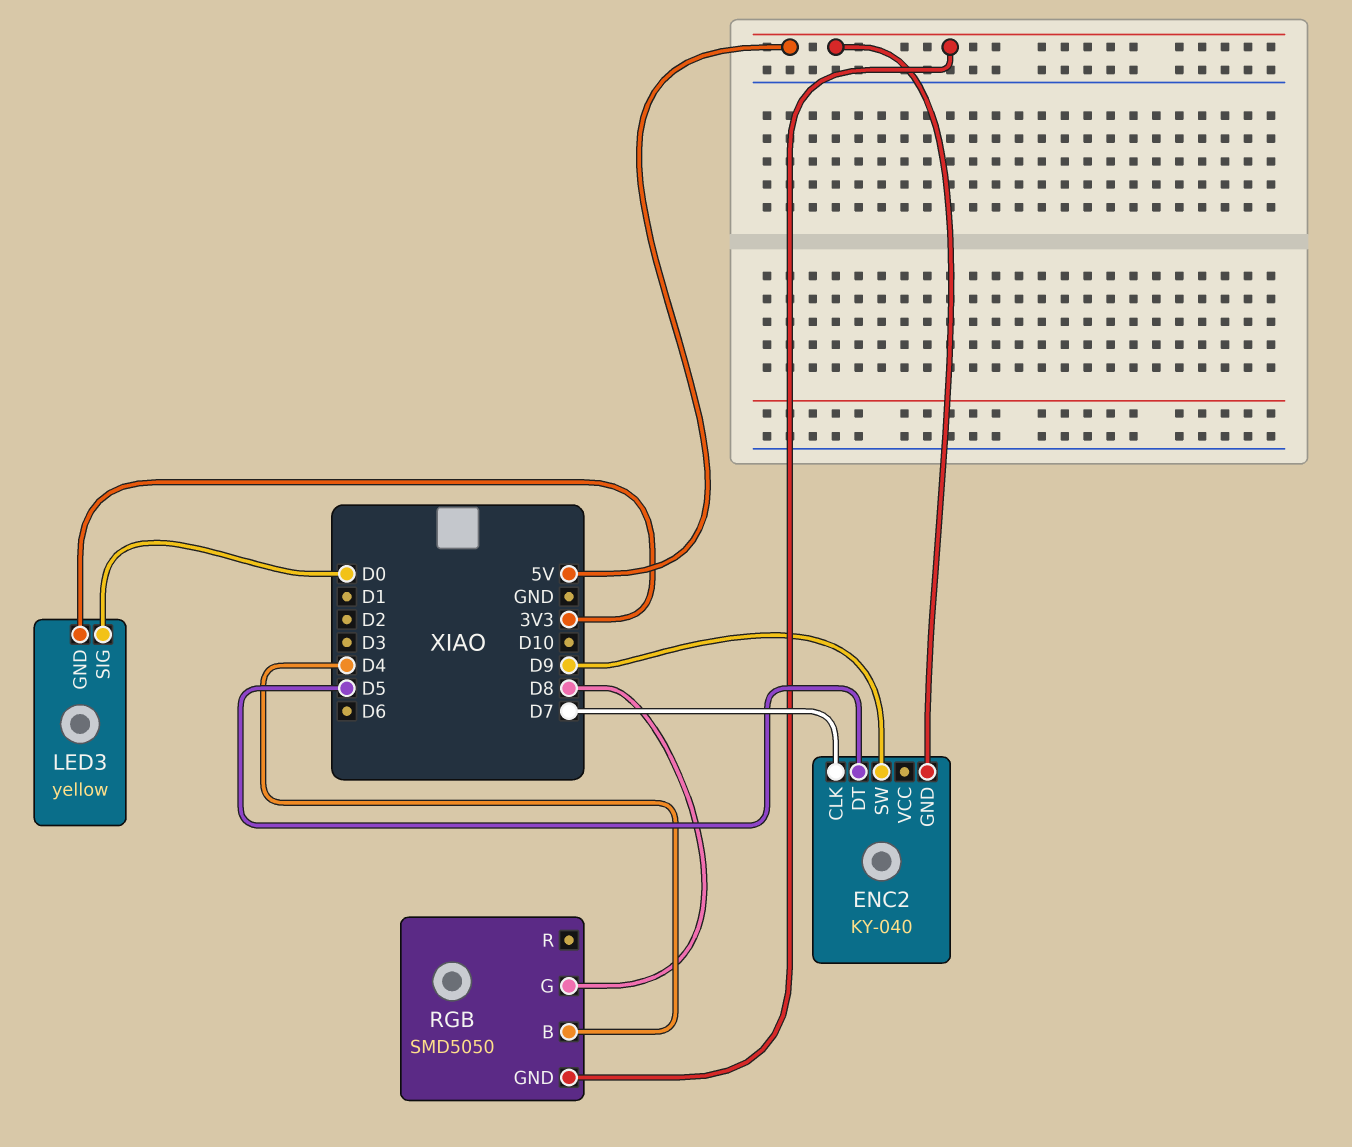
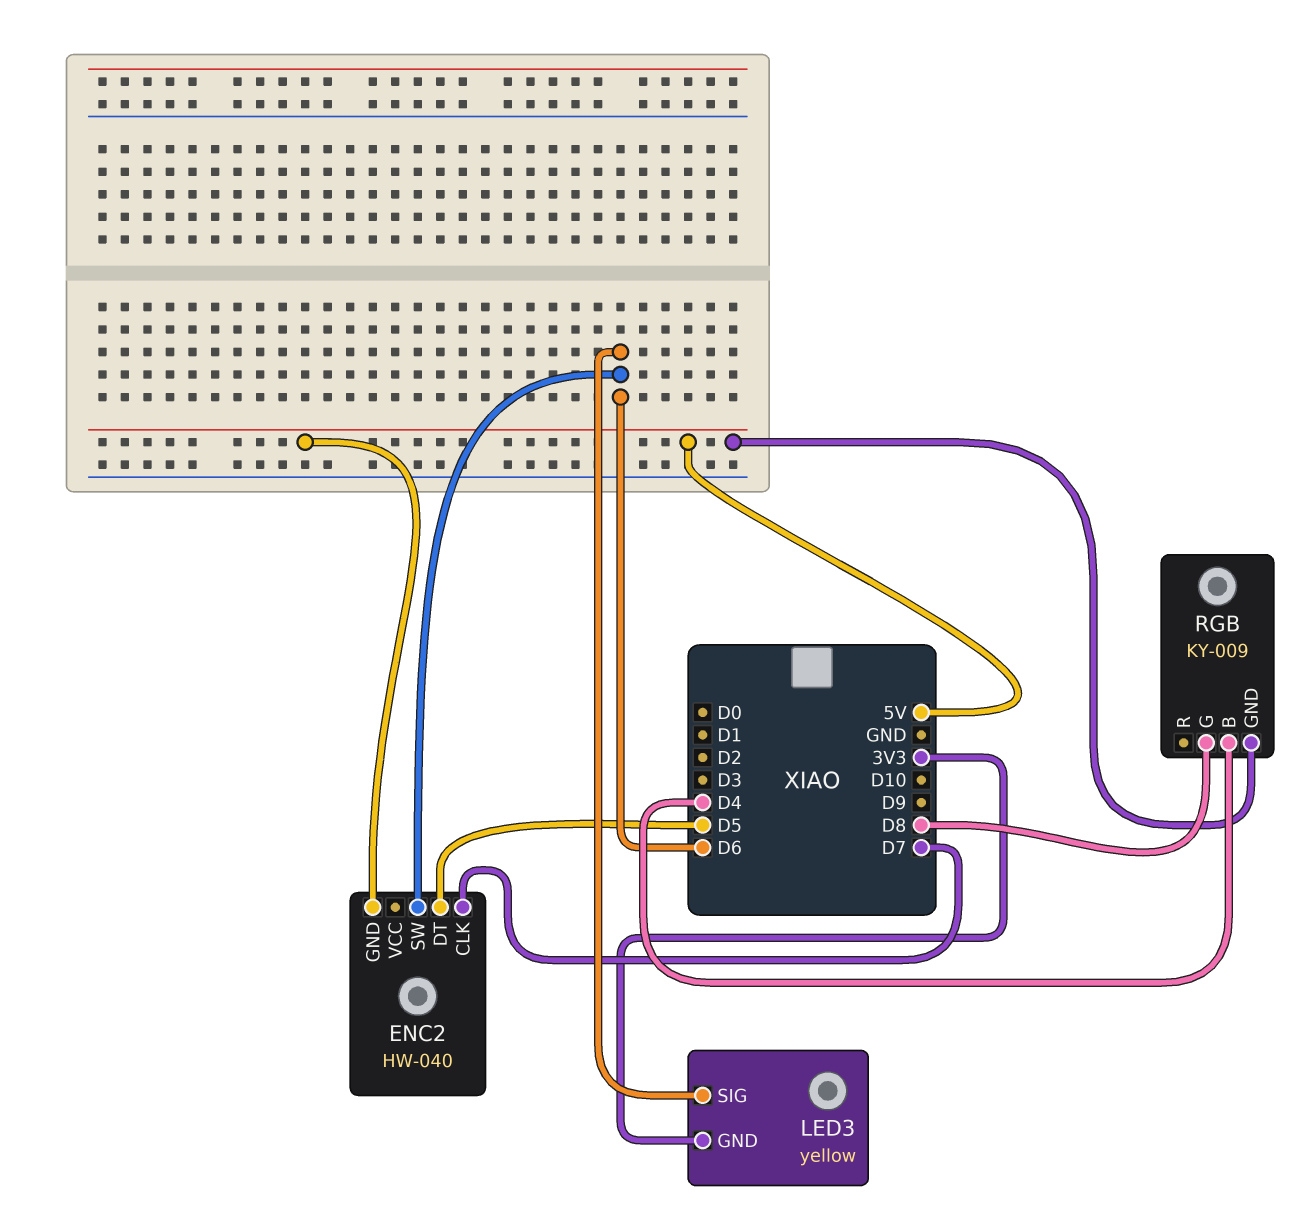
ENC2: KY-040 -> HW-040
ENC2 pin SW: D9 -> D6
LED3 pin SIG: D0 -> D6
RGB: SMD5050 -> KY-009

